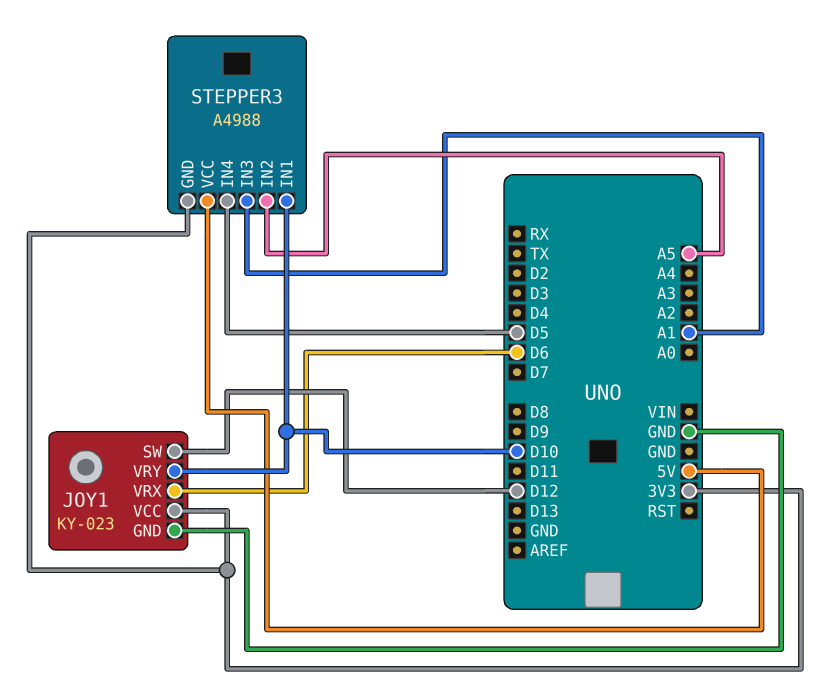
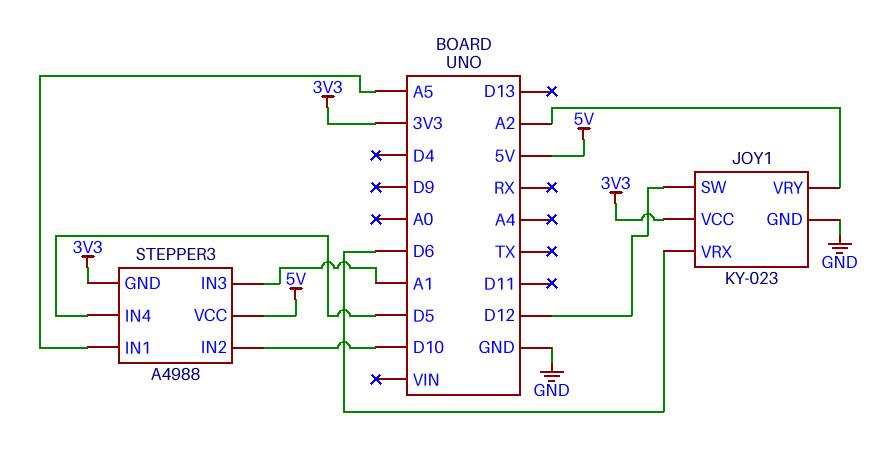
JOY1 pin VRY: D10 -> A2
STEPPER3 pin IN1: D10 -> A5
STEPPER3 pin IN2: A5 -> D10

